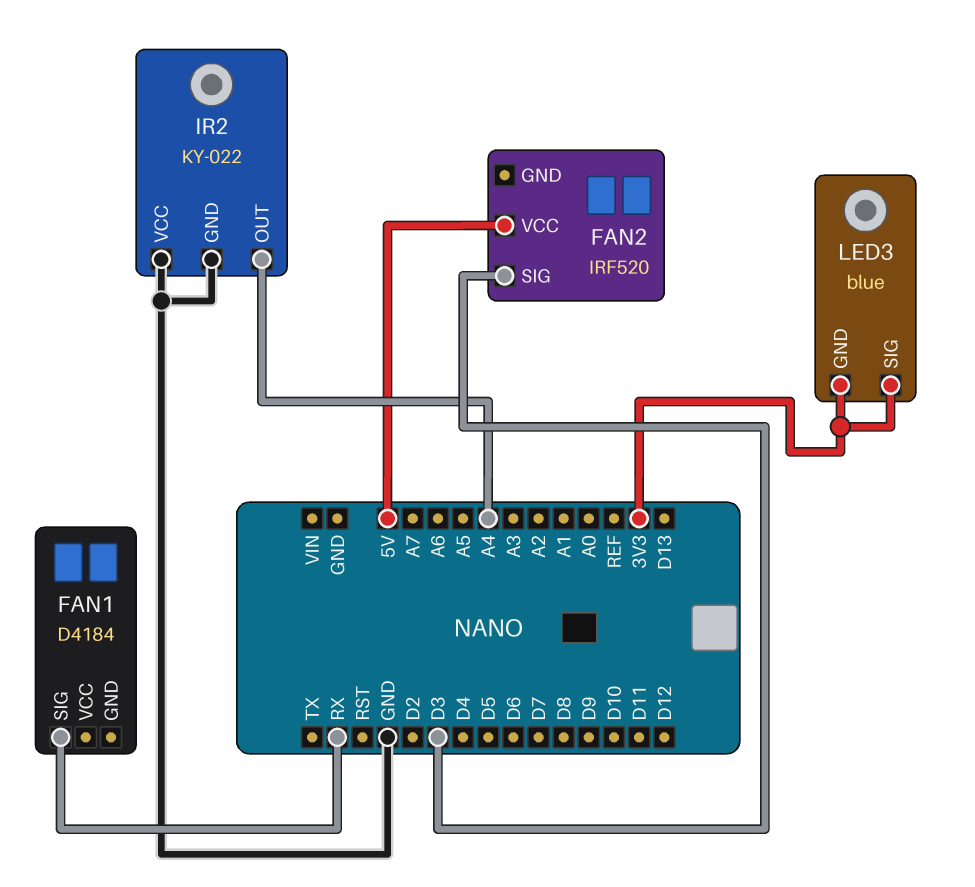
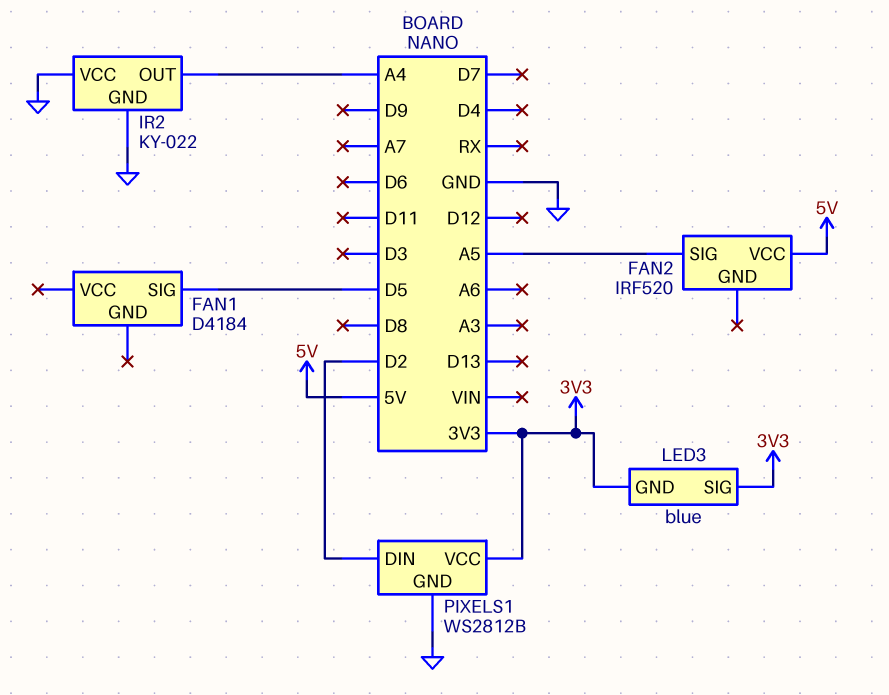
FAN1 pin SIG: RX -> D5
FAN2 pin SIG: D3 -> A5
PIXELS1: none -> WS2812B
PIXELS1 pin DIN: none -> D2
PIXELS1 pin GND: none -> GND
PIXELS1 pin VCC: none -> 3V3

